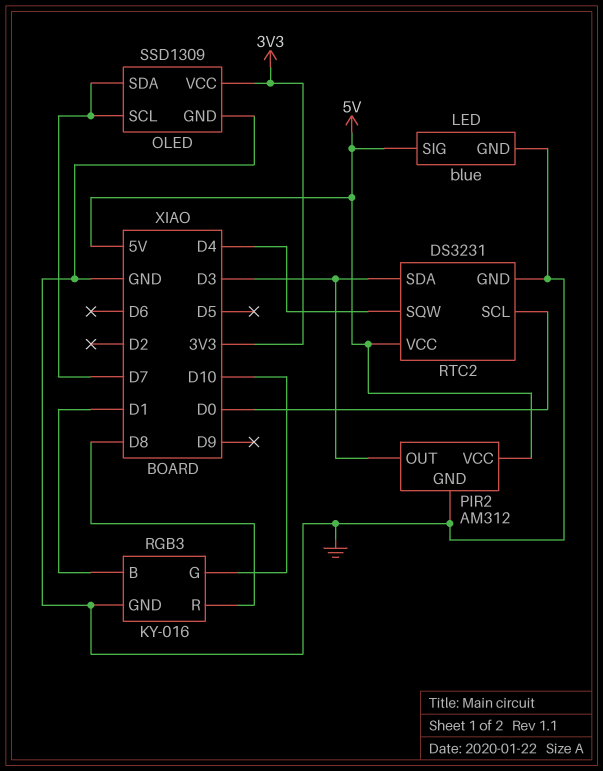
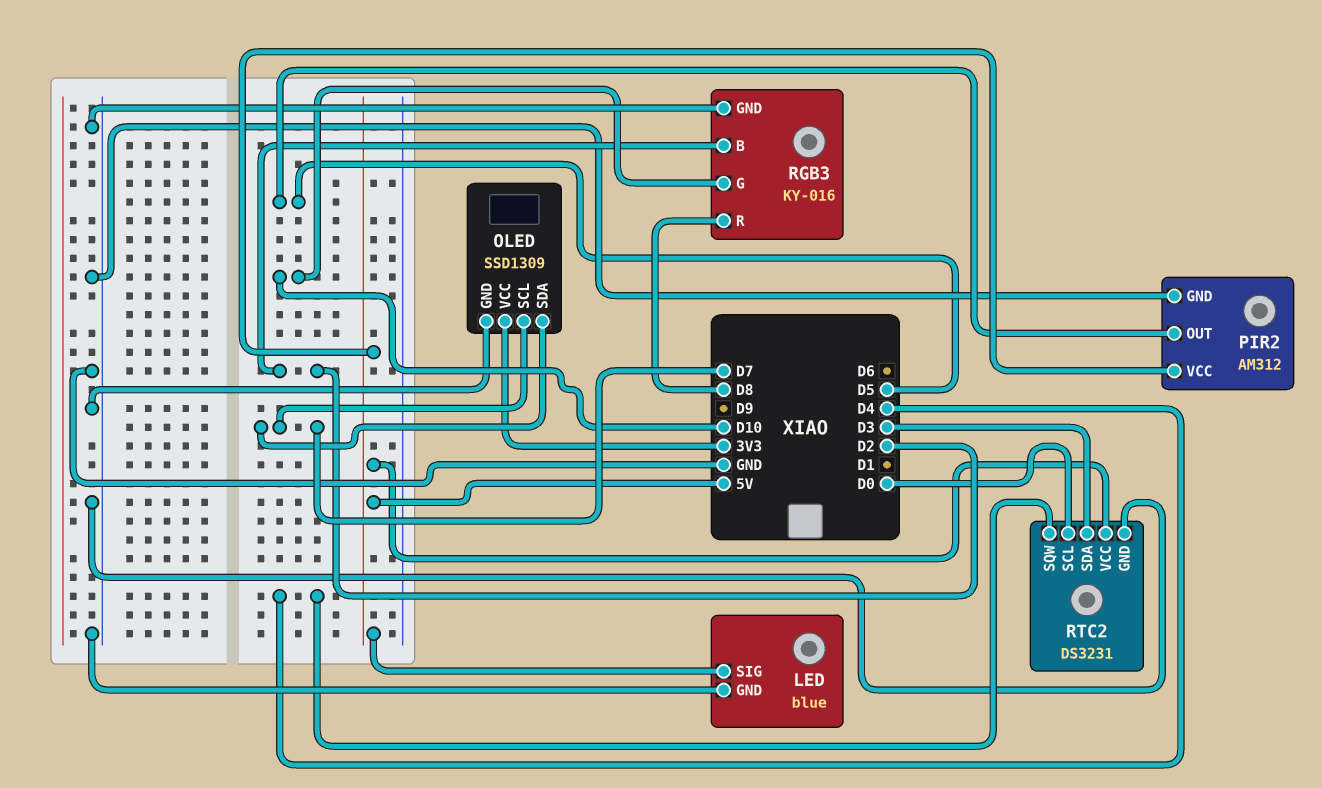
PIR2 pin OUT: D3 -> D5
RGB3 pin B: D1 -> D2

